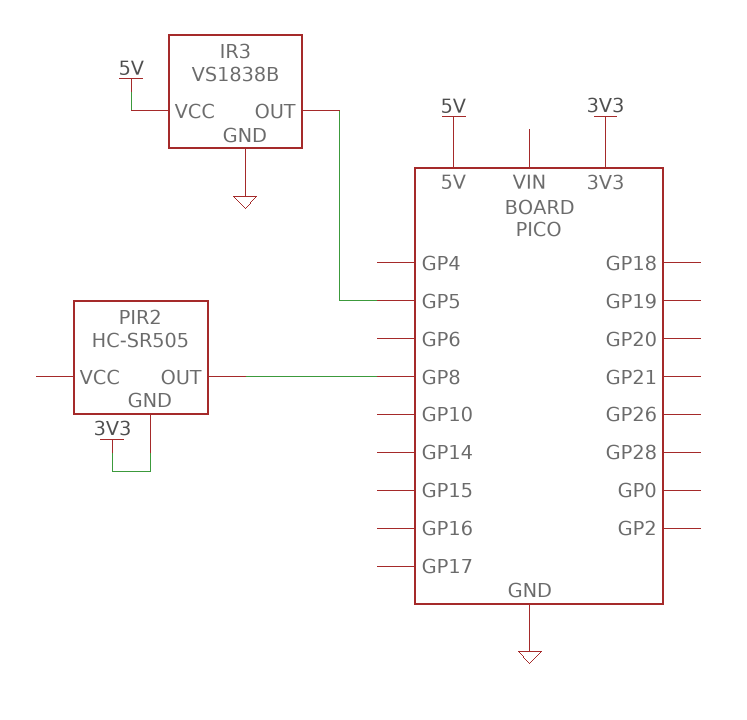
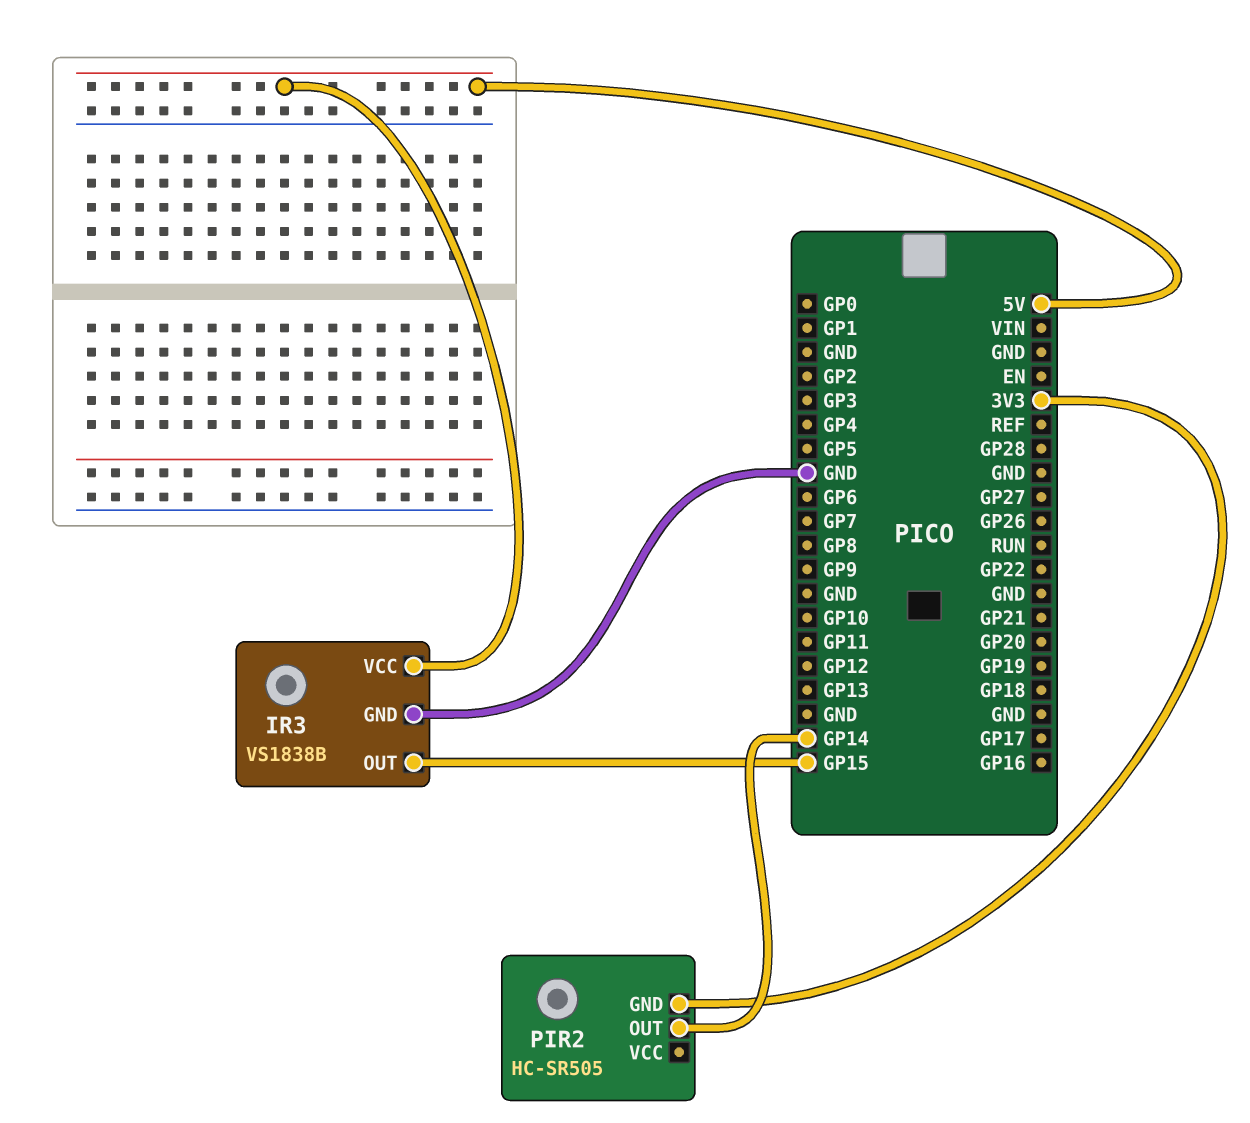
IR3 pin OUT: GP5 -> GP15
PIR2 pin OUT: GP8 -> GP14

